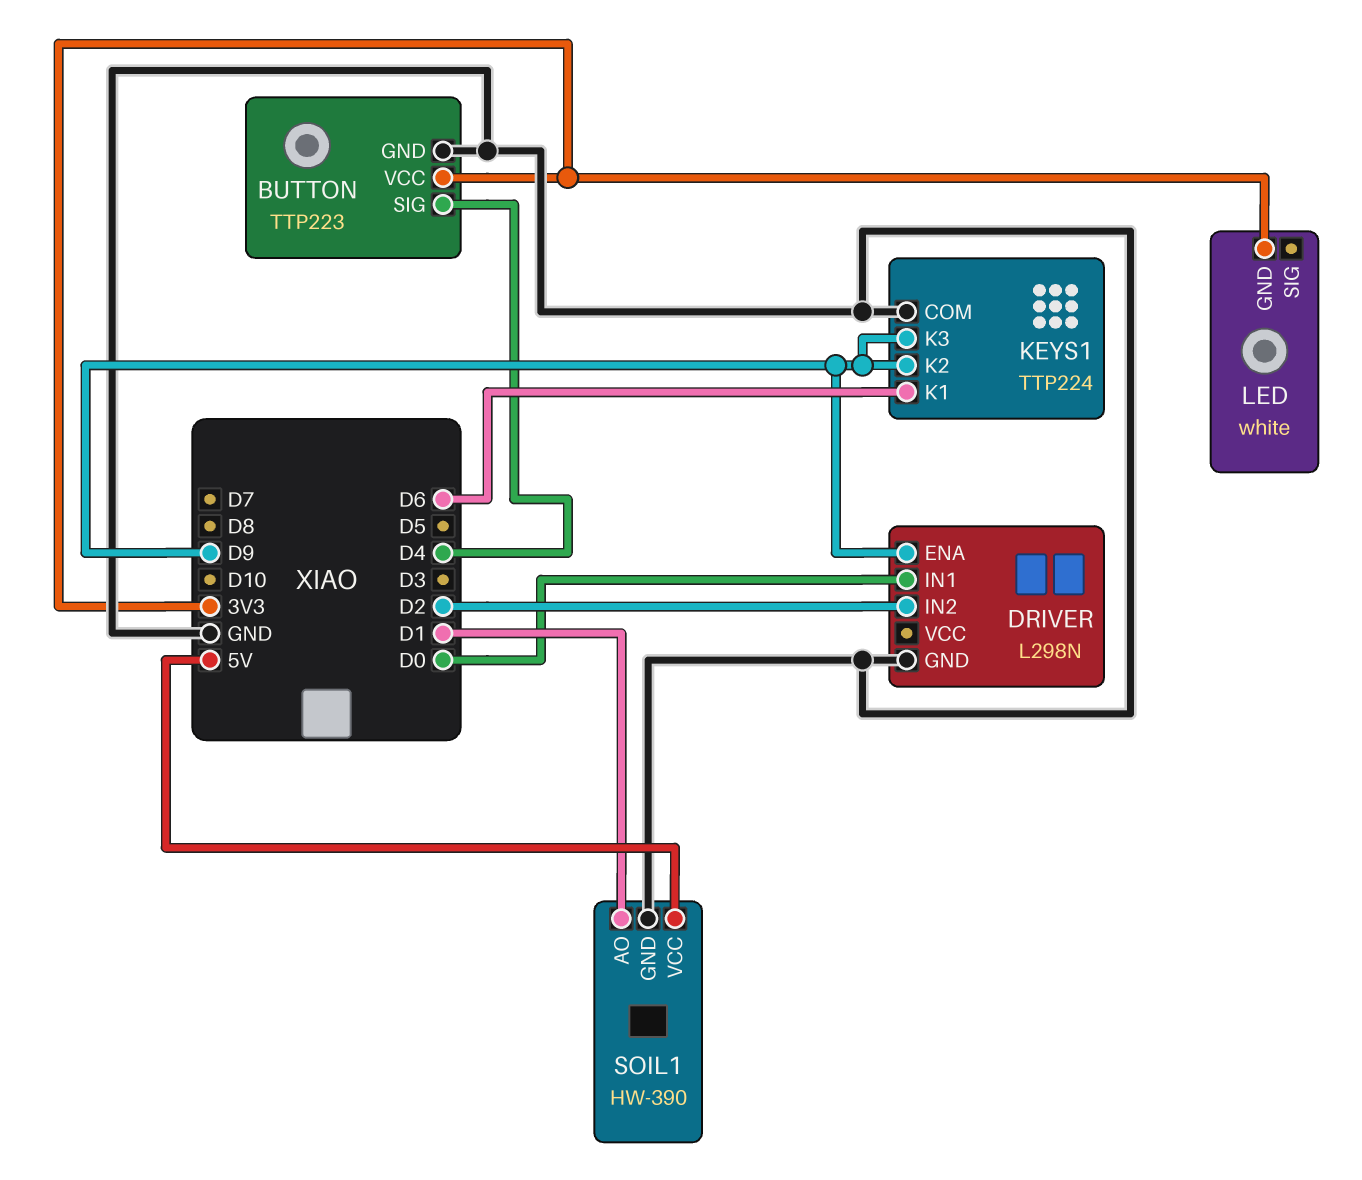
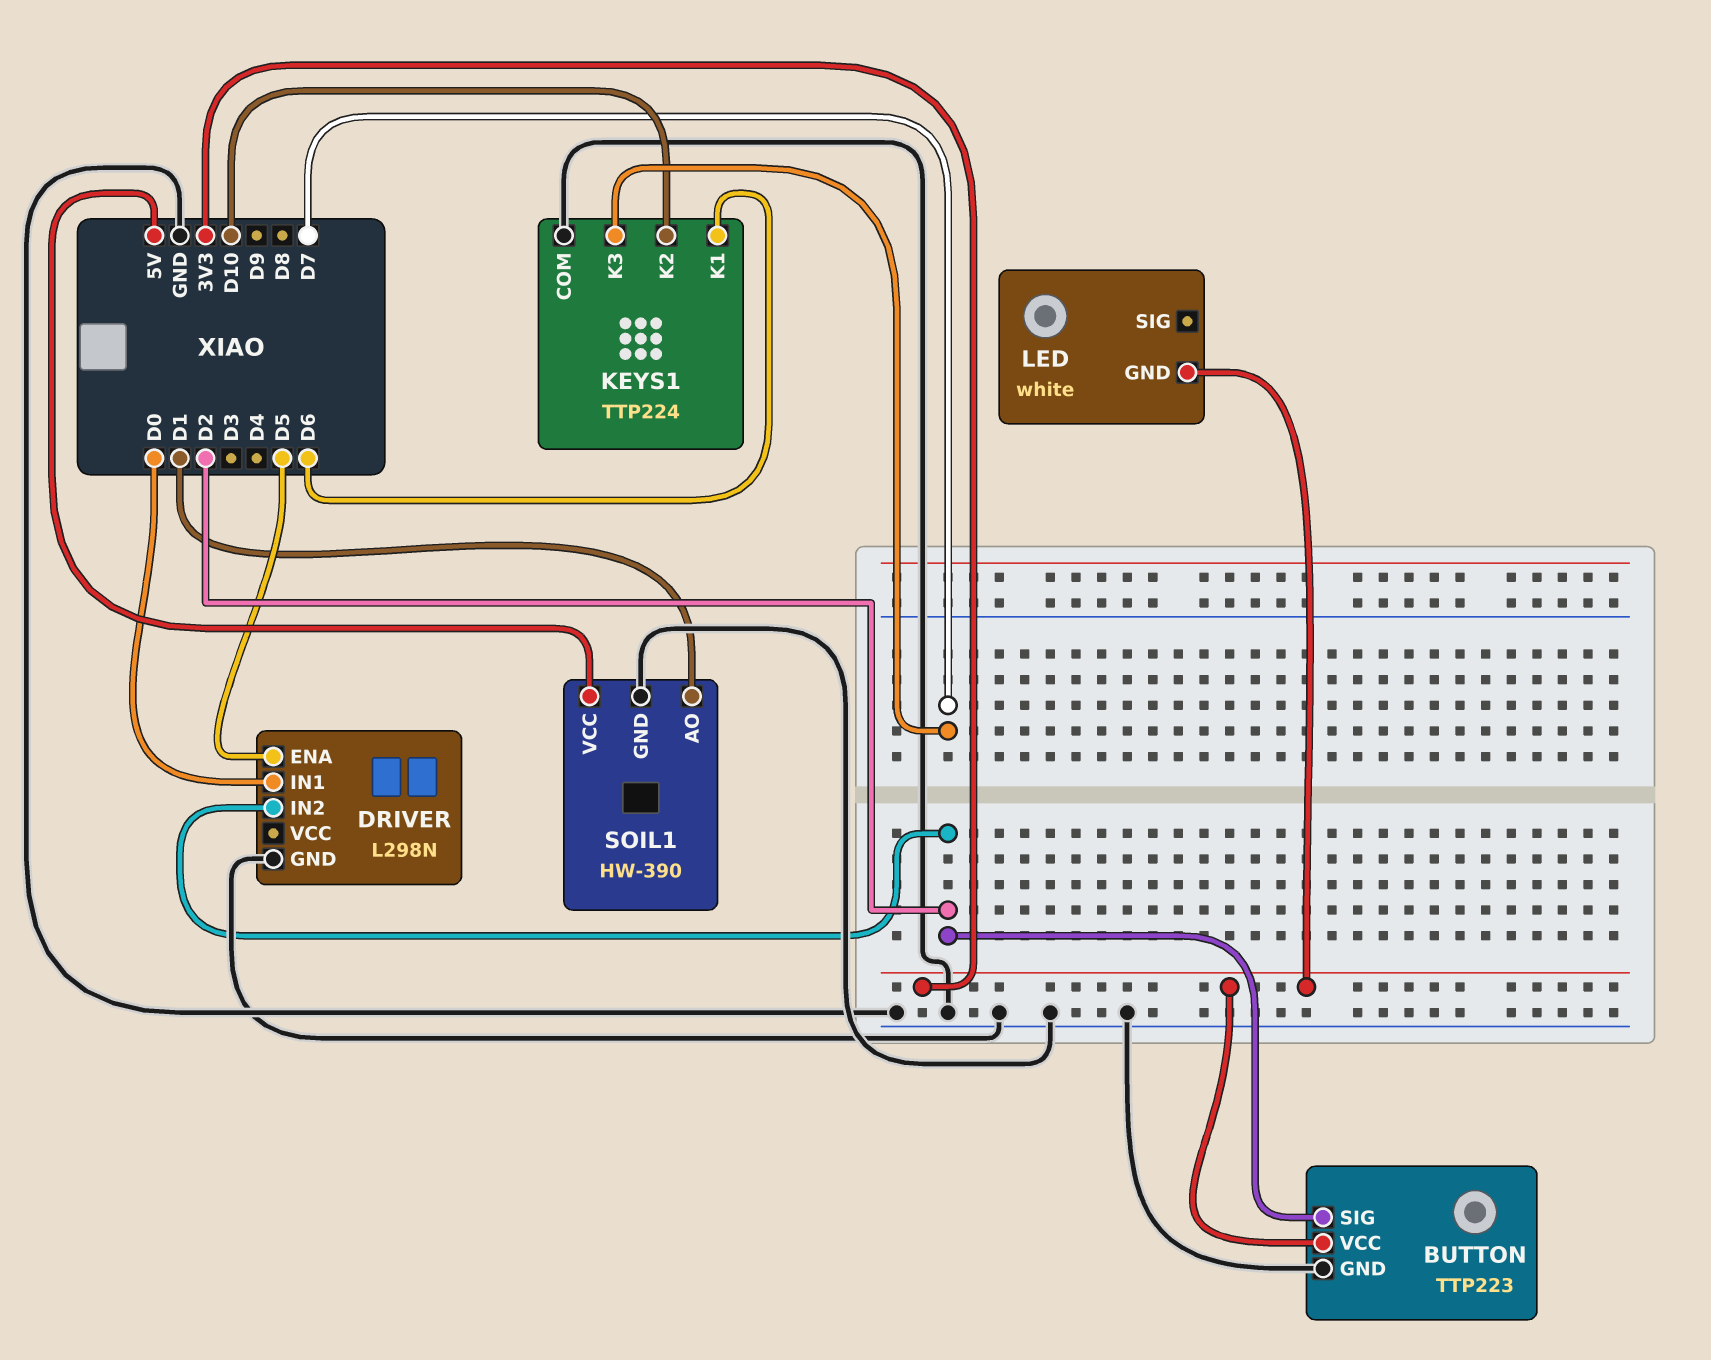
BUTTON pin SIG: D4 -> D2
DRIVER pin ENA: D9 -> D5
KEYS1 pin K2: D9 -> D10
KEYS1 pin K3: D9 -> D7

